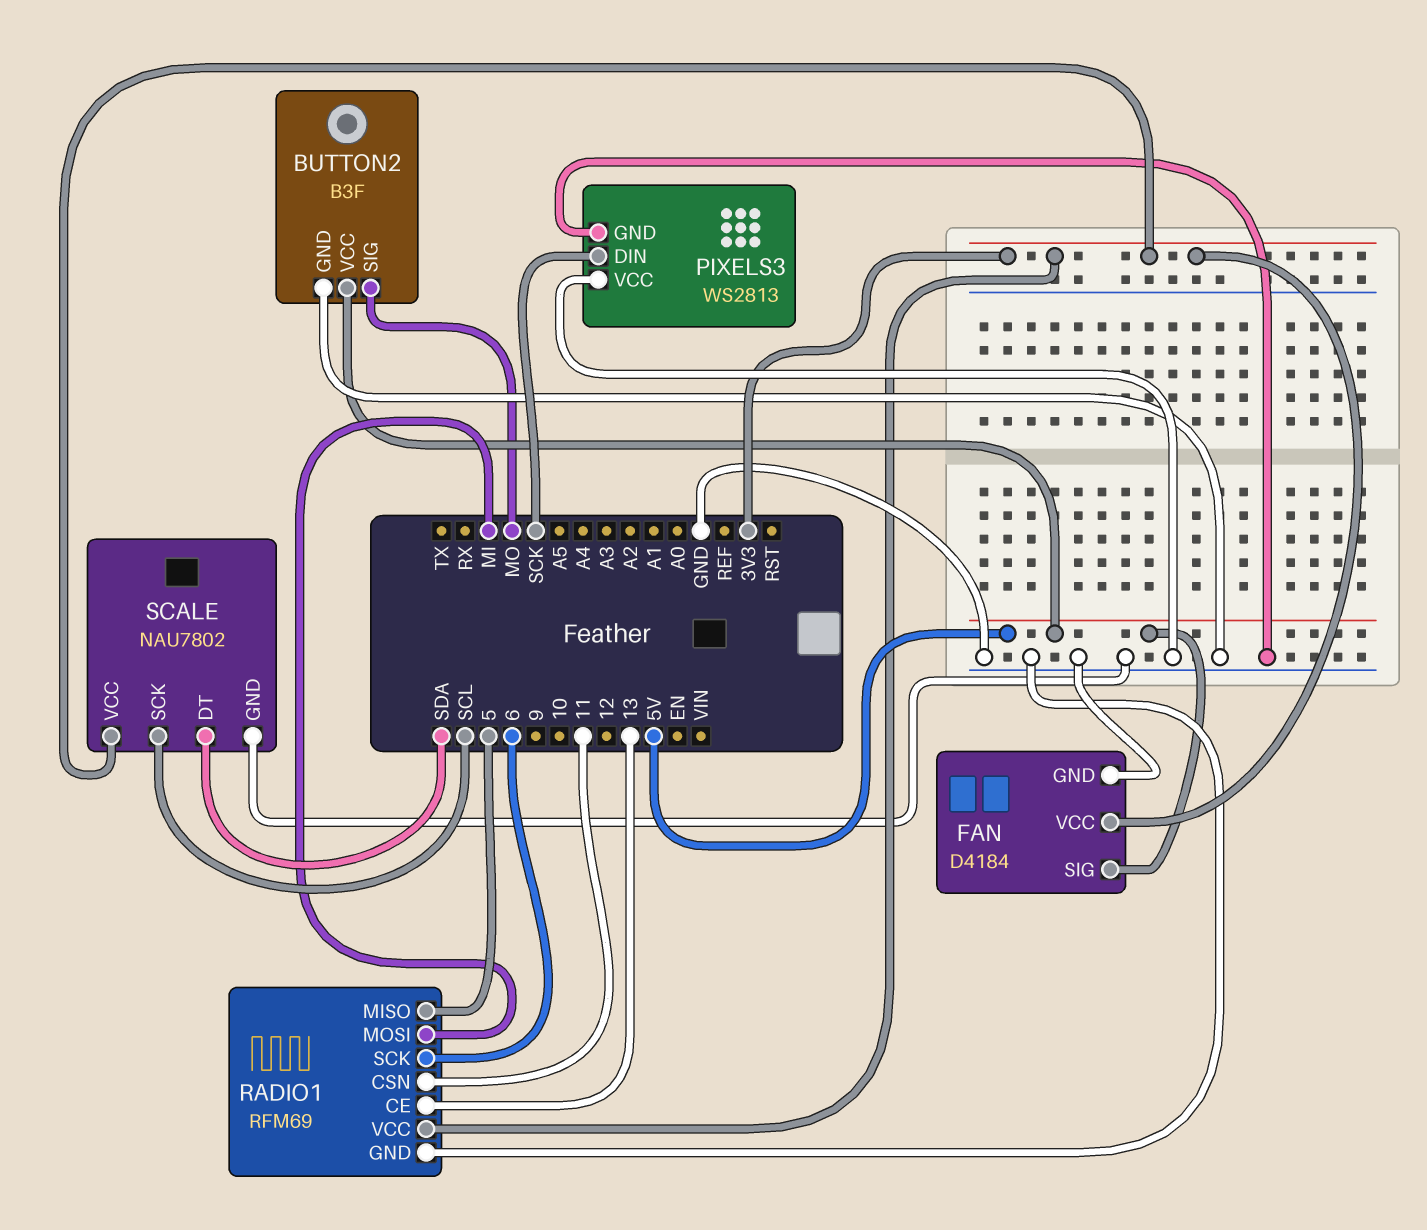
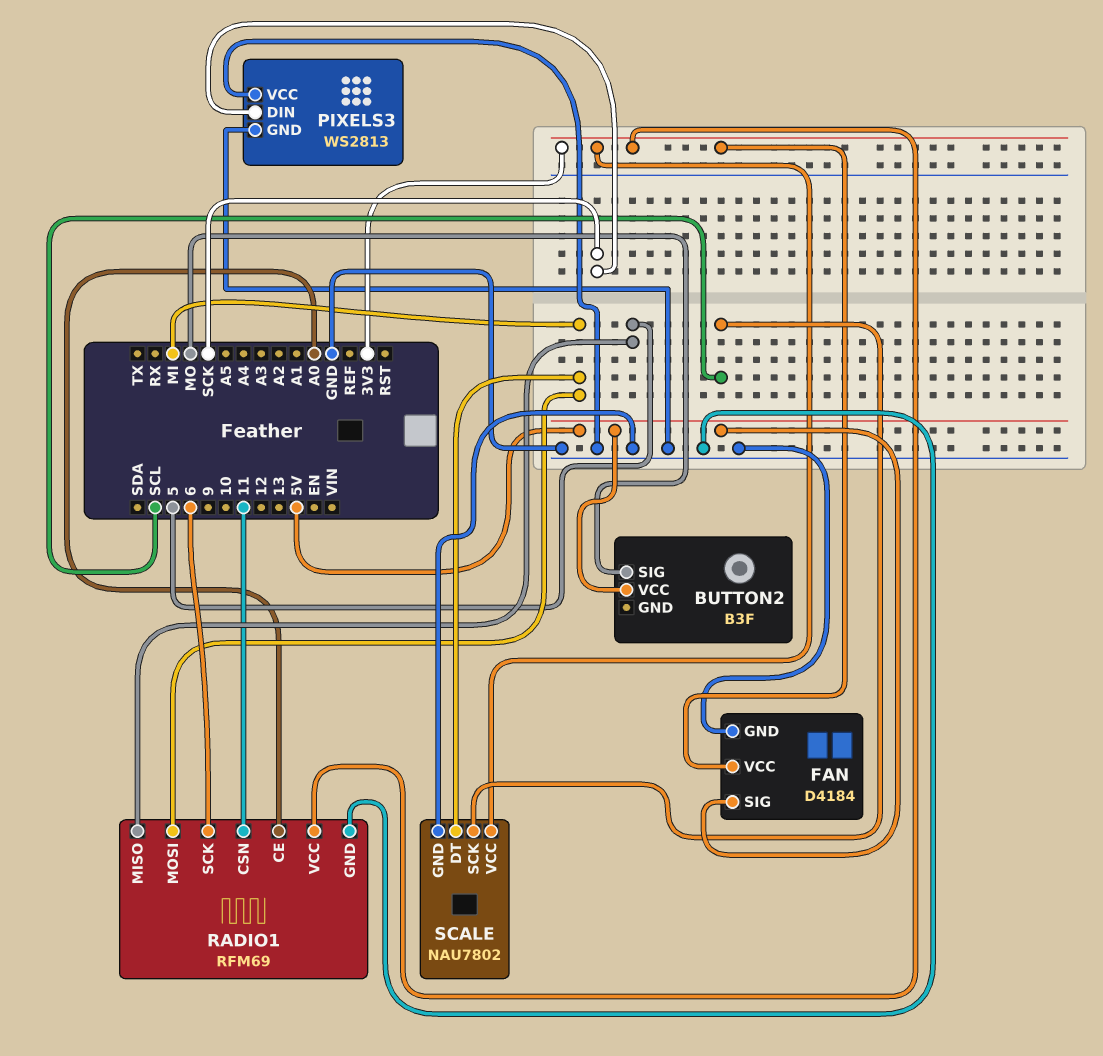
BUTTON2 pin GND: GND -> none
RADIO1 pin CE: 13 -> A0
SCALE pin DT: SDA -> MI

